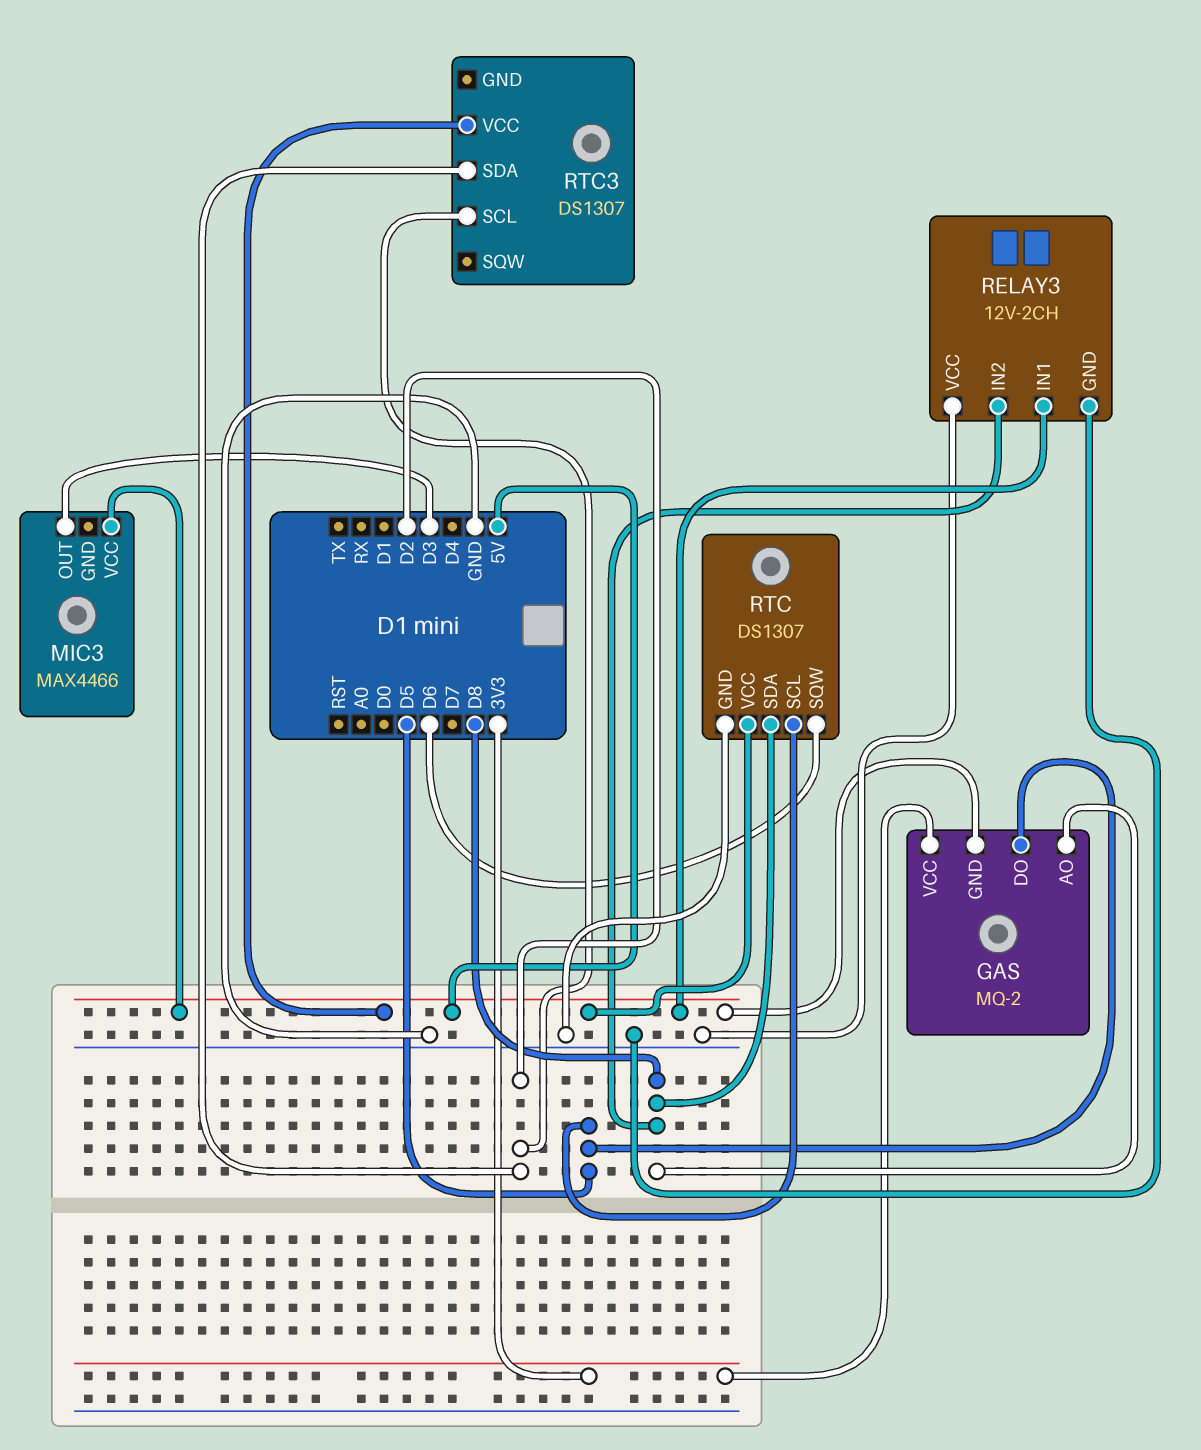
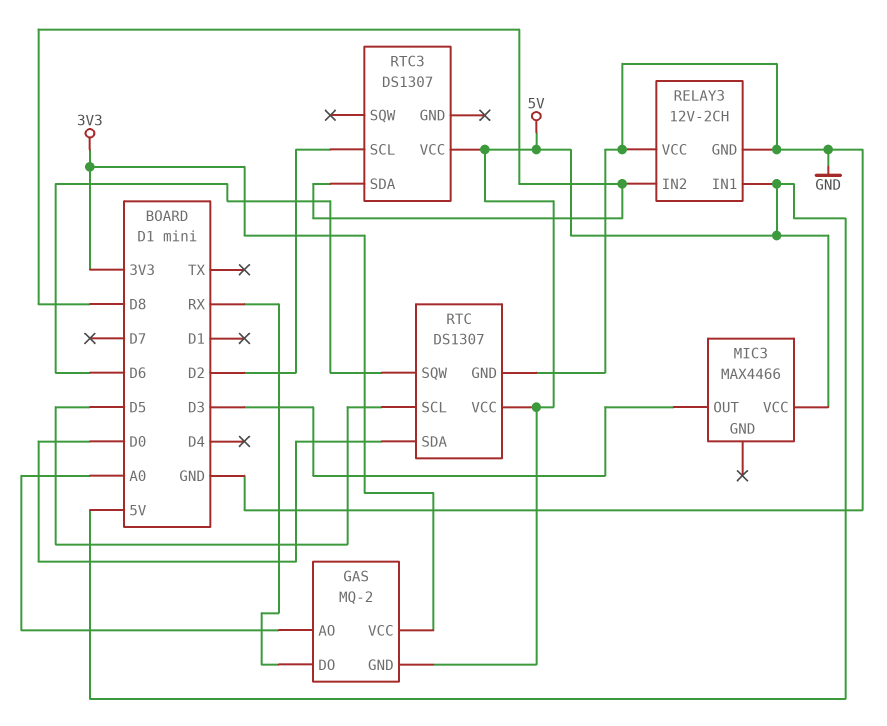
GAS pin AO: D8 -> A0
GAS pin DO: D5 -> RX
RTC pin SDA: D8 -> D0
RTC3 pin SDA: D2 -> D8

